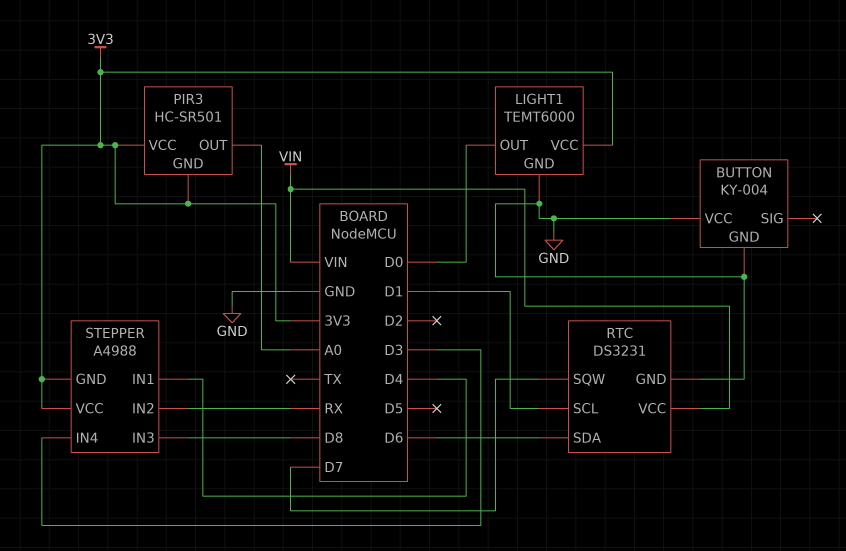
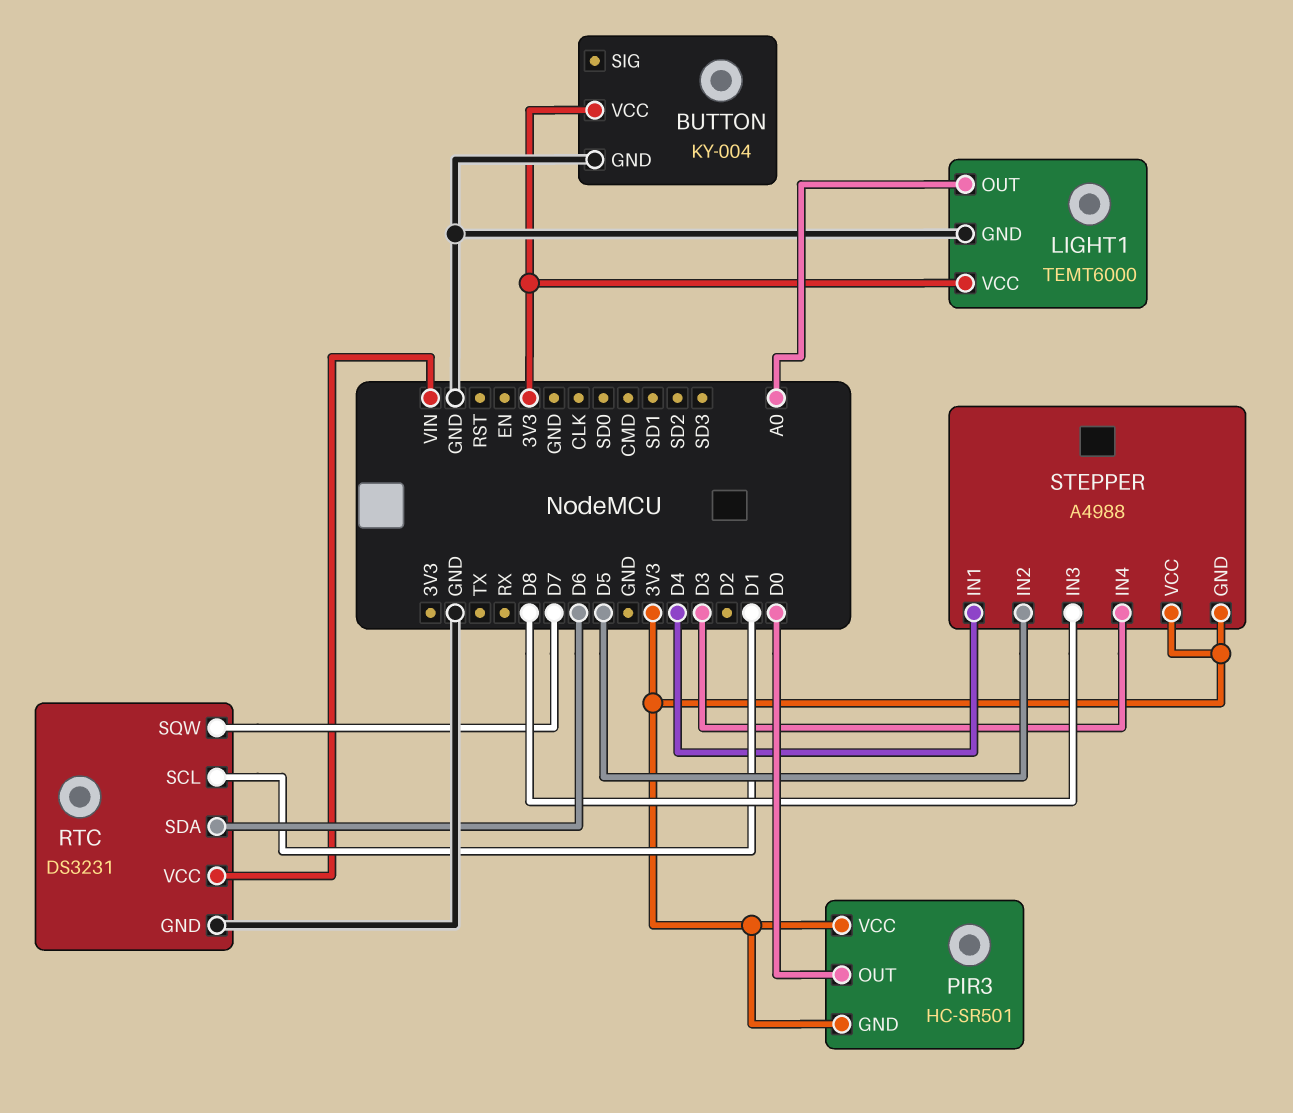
BUTTON pin VCC: GND -> 3V3
LIGHT1 pin OUT: D0 -> A0
PIR3 pin OUT: A0 -> D0
STEPPER pin IN2: RX -> D5

